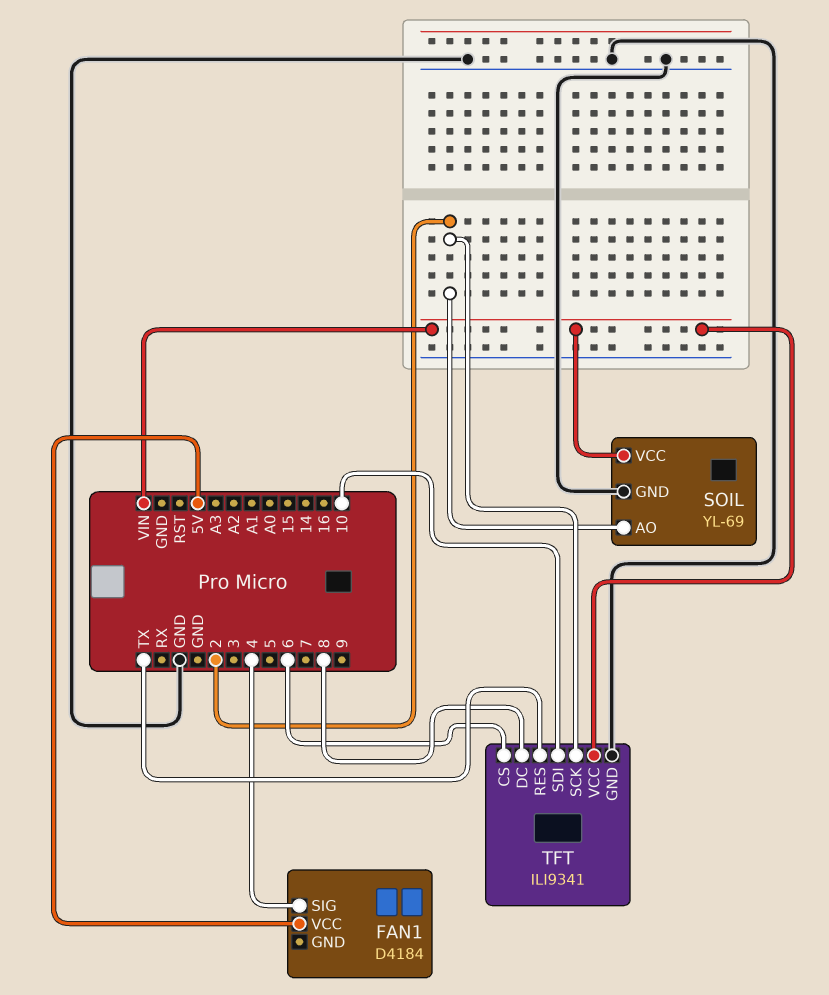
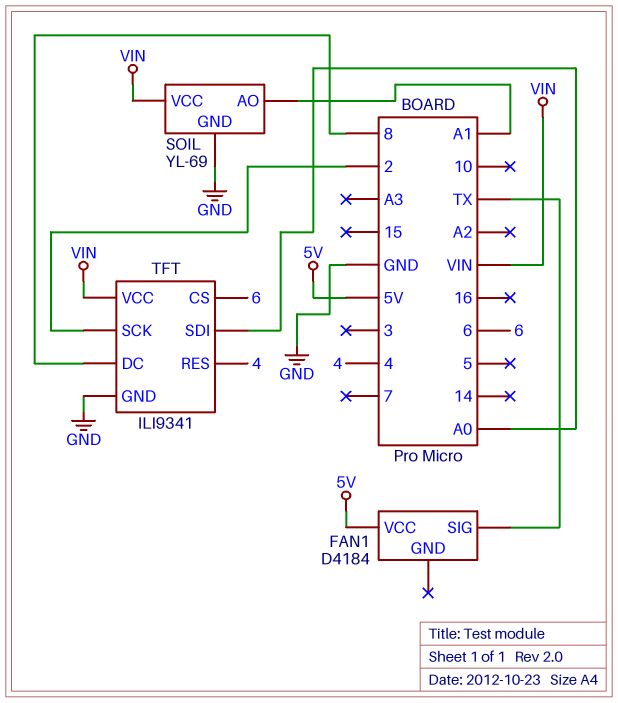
FAN1 pin SIG: 4 -> TX
SOIL pin AO: 2 -> A1
TFT pin RES: TX -> 4
TFT pin SDI: 10 -> A0

